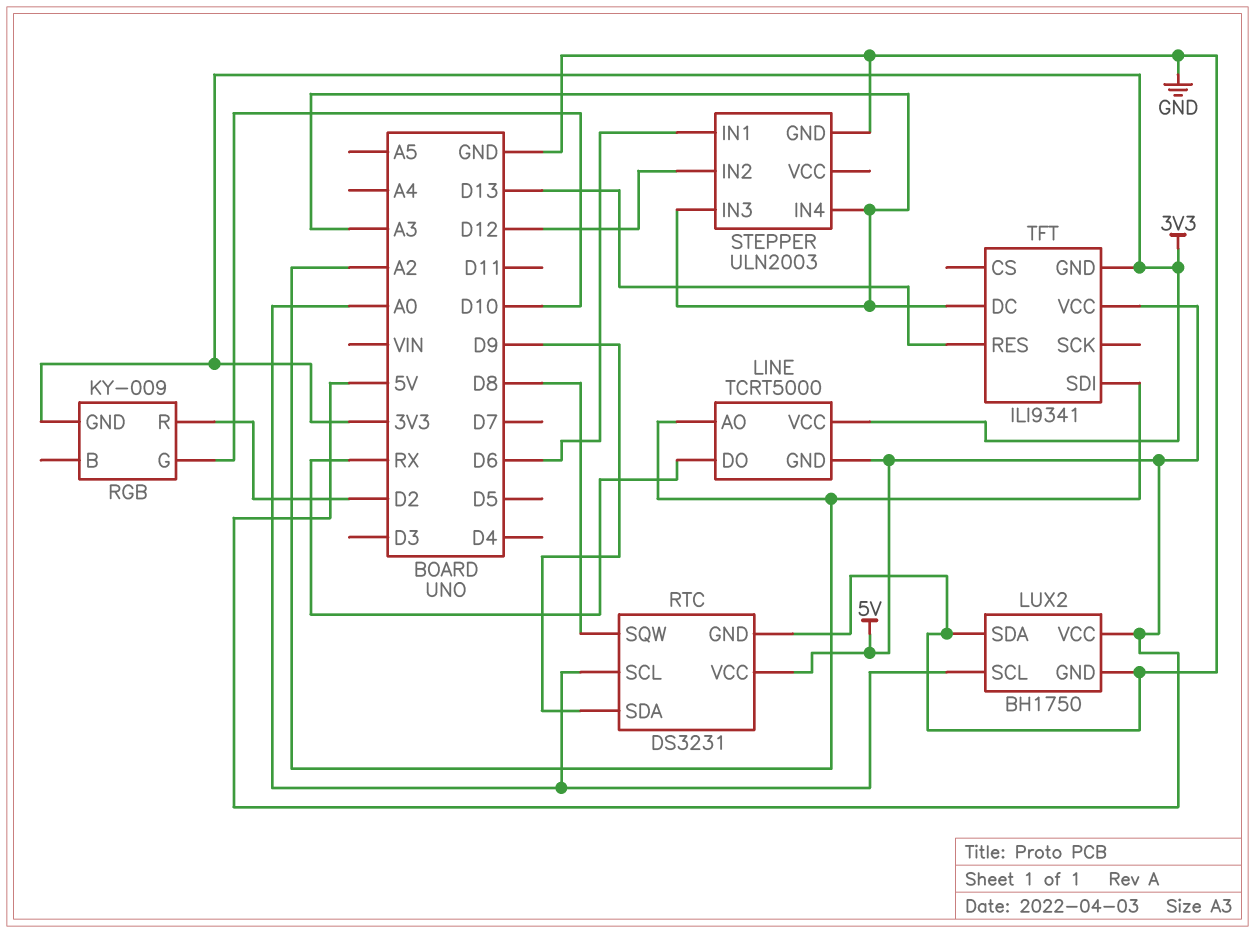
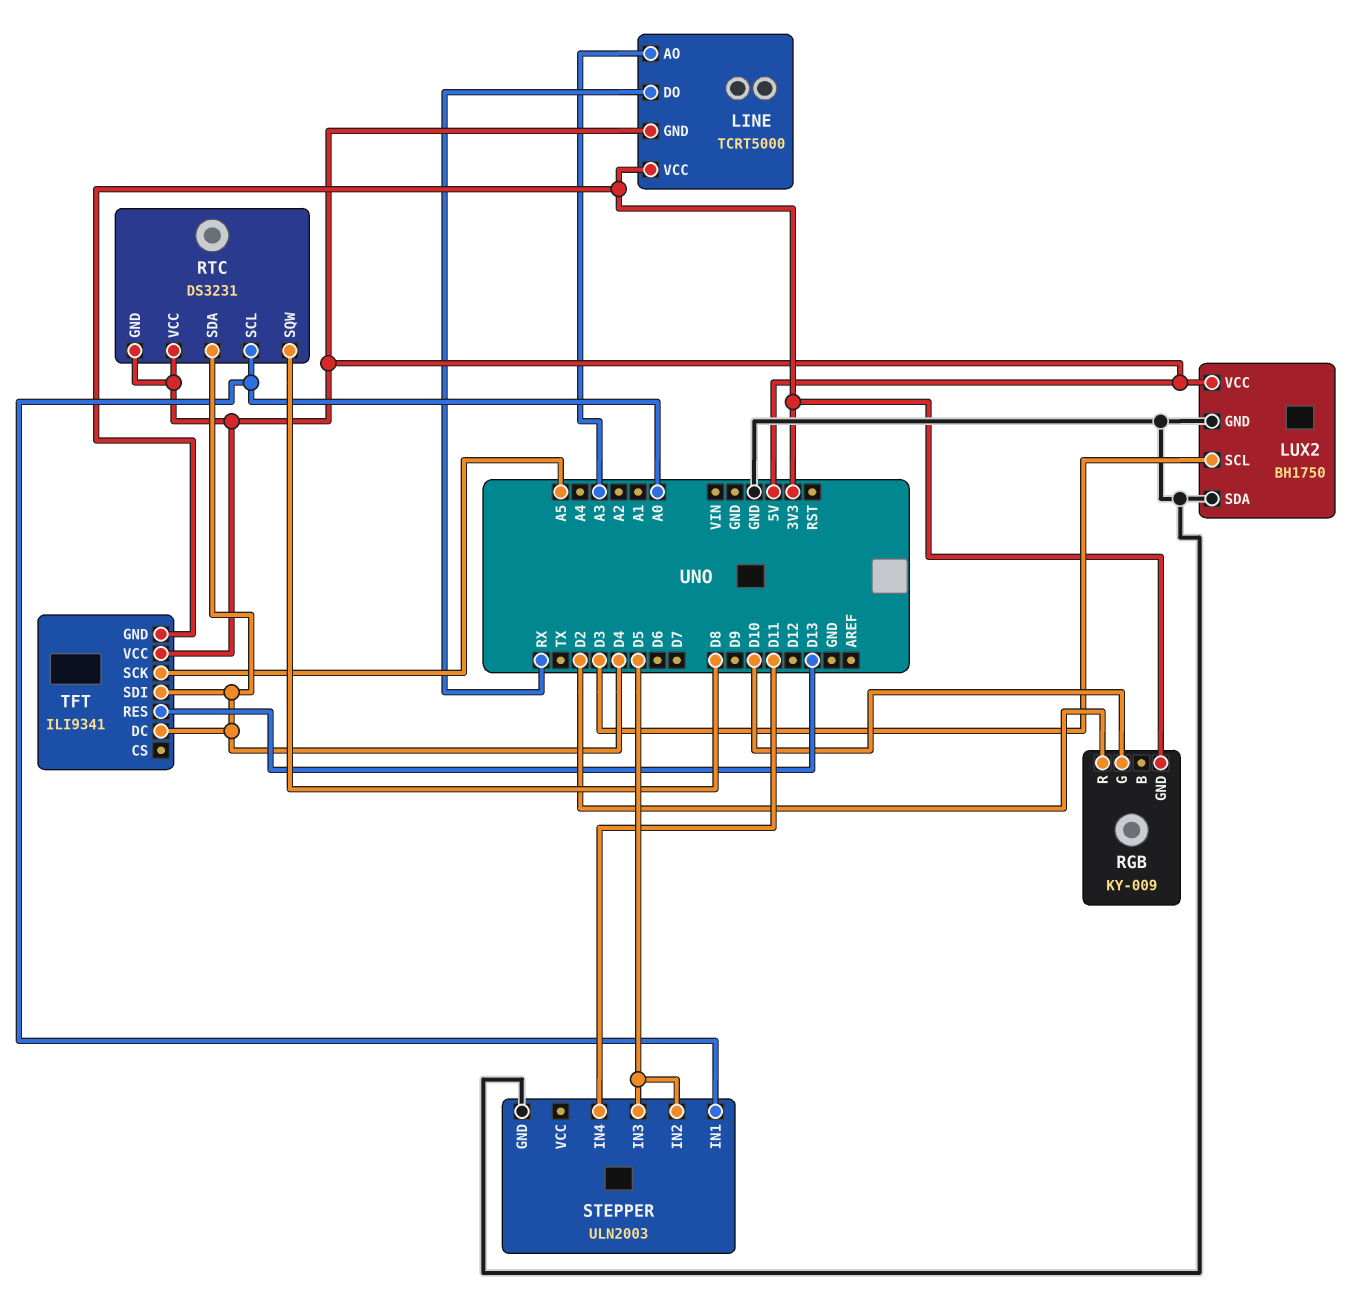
LINE pin AO: A2 -> A3
LUX2 pin SCL: A0 -> D3
RTC pin GND: GND -> 5V
RTC pin SDA: D9 -> D4
STEPPER pin IN1: D6 -> A0
STEPPER pin IN2: D12 -> D5
STEPPER pin IN3: A3 -> D5
STEPPER pin IN4: A3 -> D11
TFT pin DC: A3 -> D4
TFT pin SCK: none -> A5
TFT pin SDI: A2 -> D4

